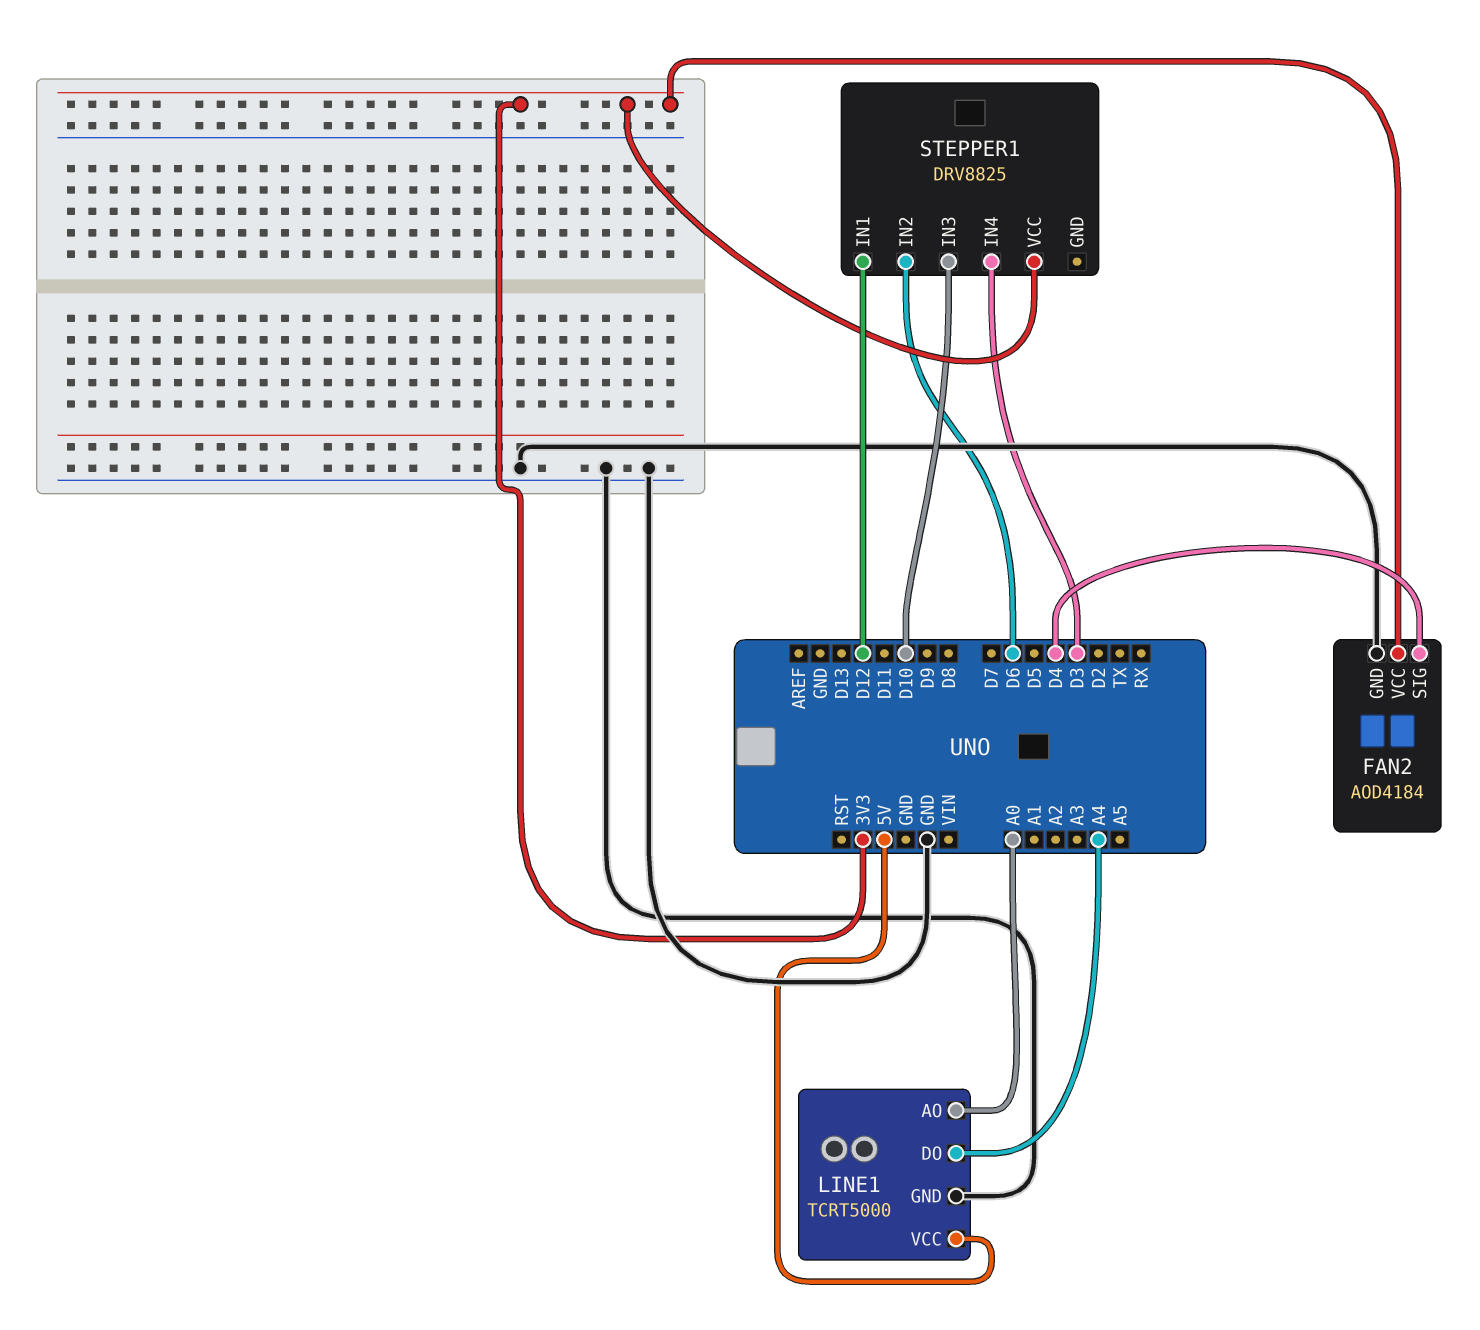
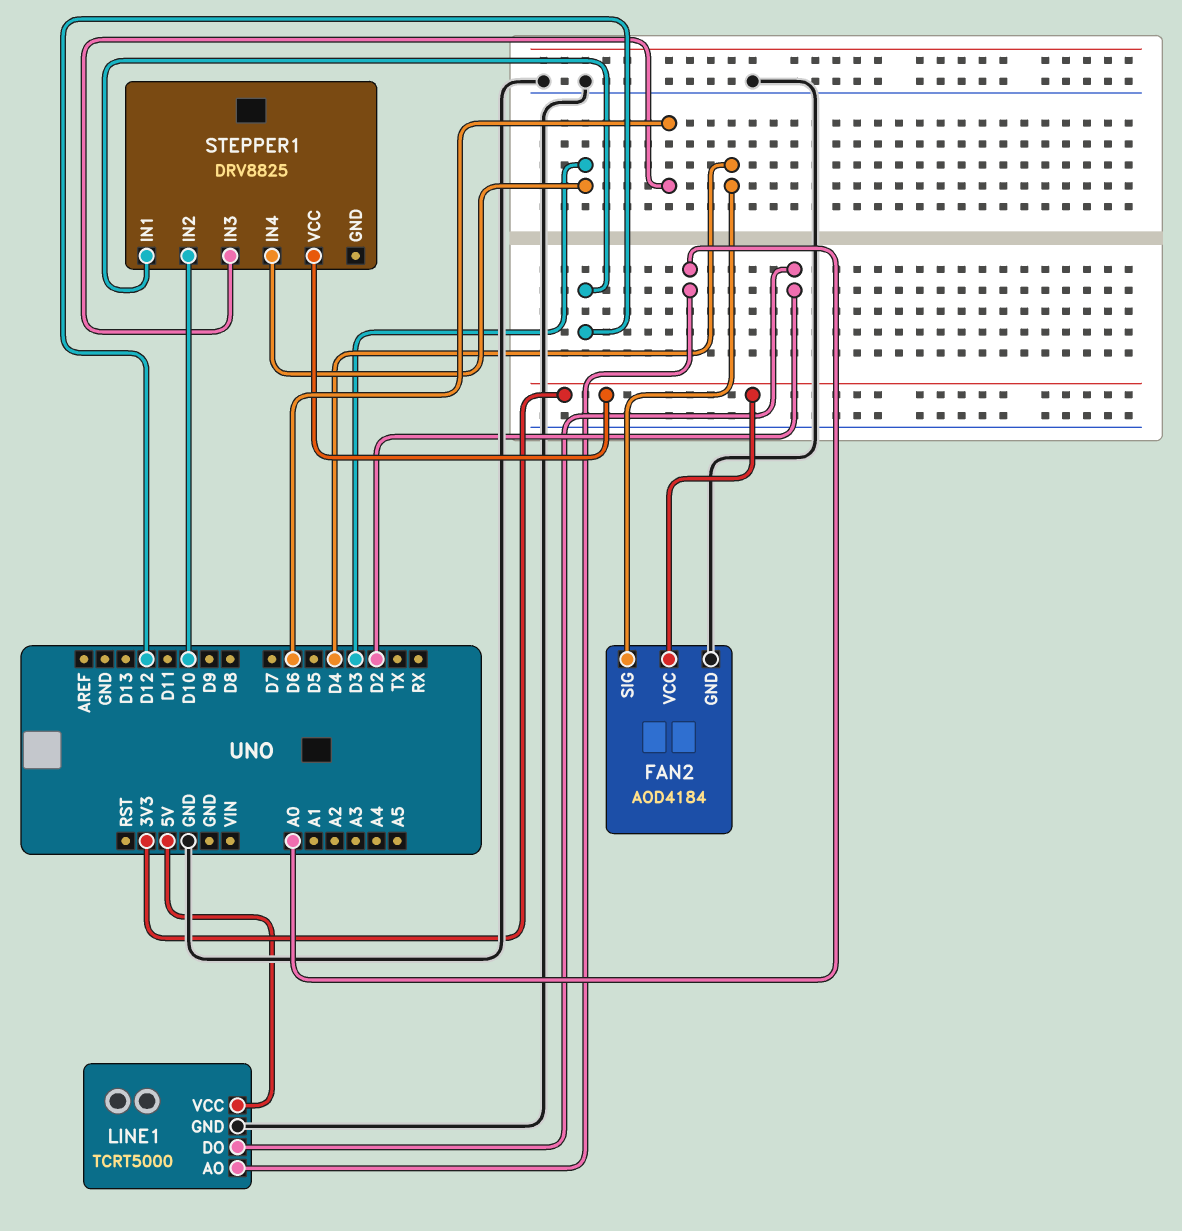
LINE1 pin DO: A4 -> D2
STEPPER1 pin IN2: D6 -> D10
STEPPER1 pin IN3: D10 -> D6

